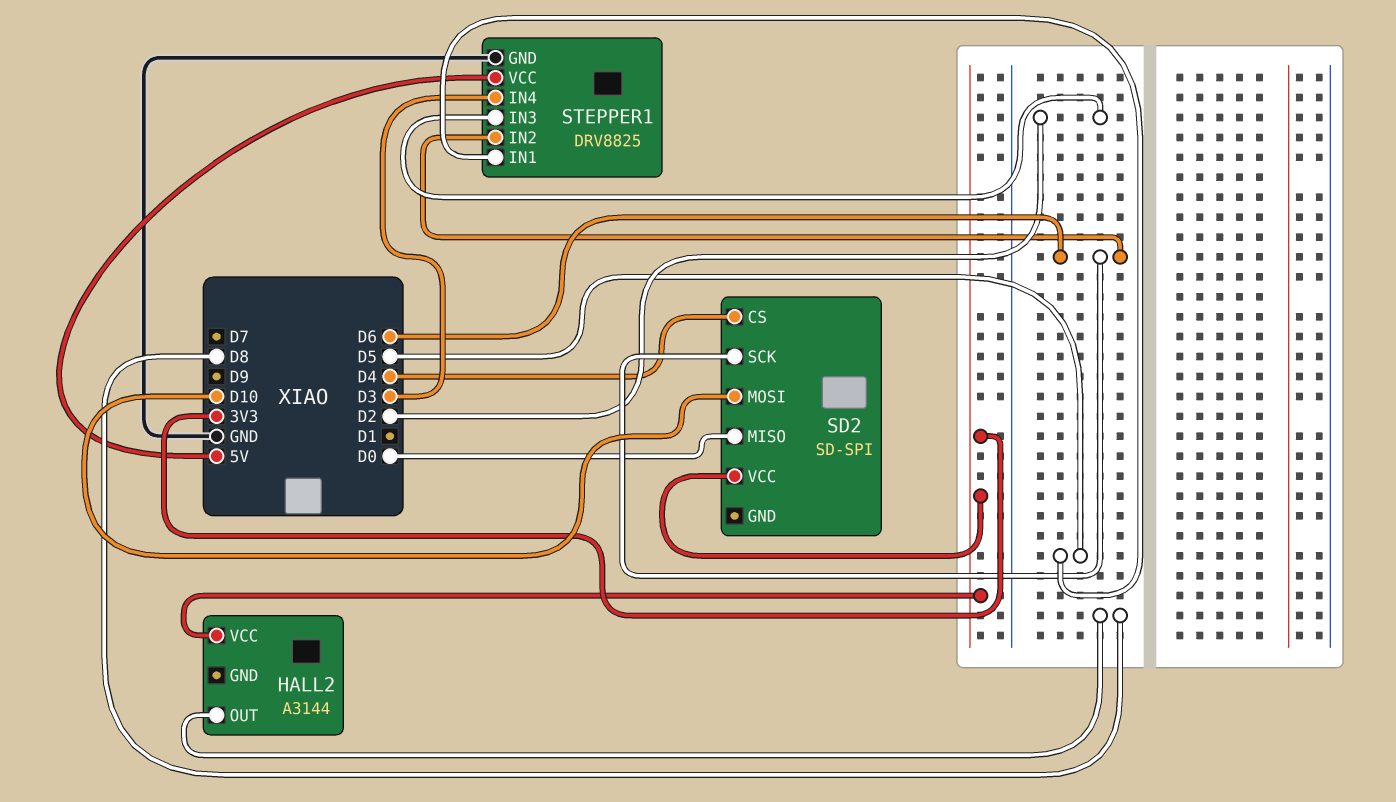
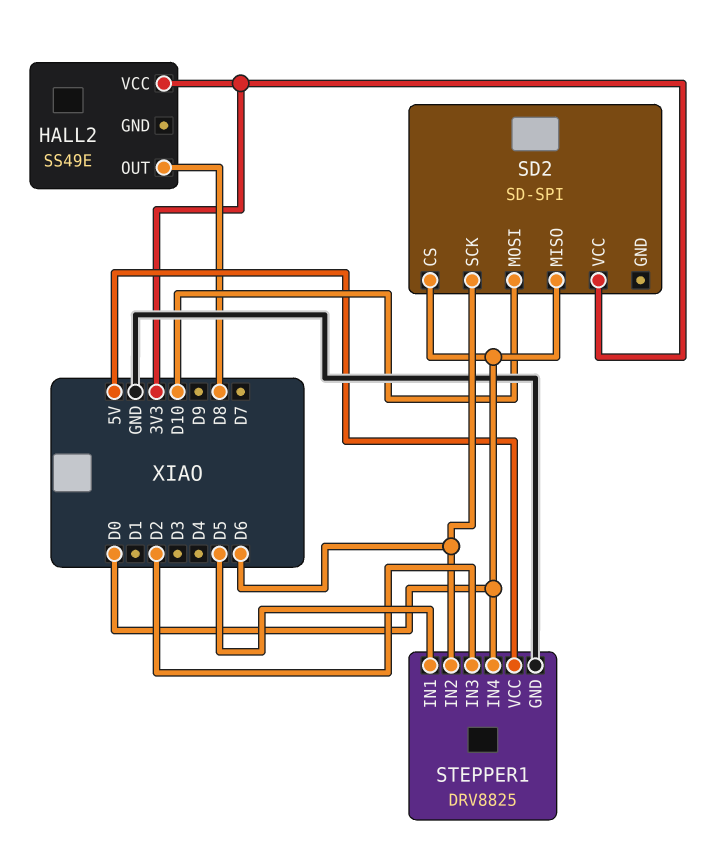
HALL2: A3144 -> SS49E
SD2 pin CS: D4 -> D0
STEPPER1 pin IN4: D3 -> D0

